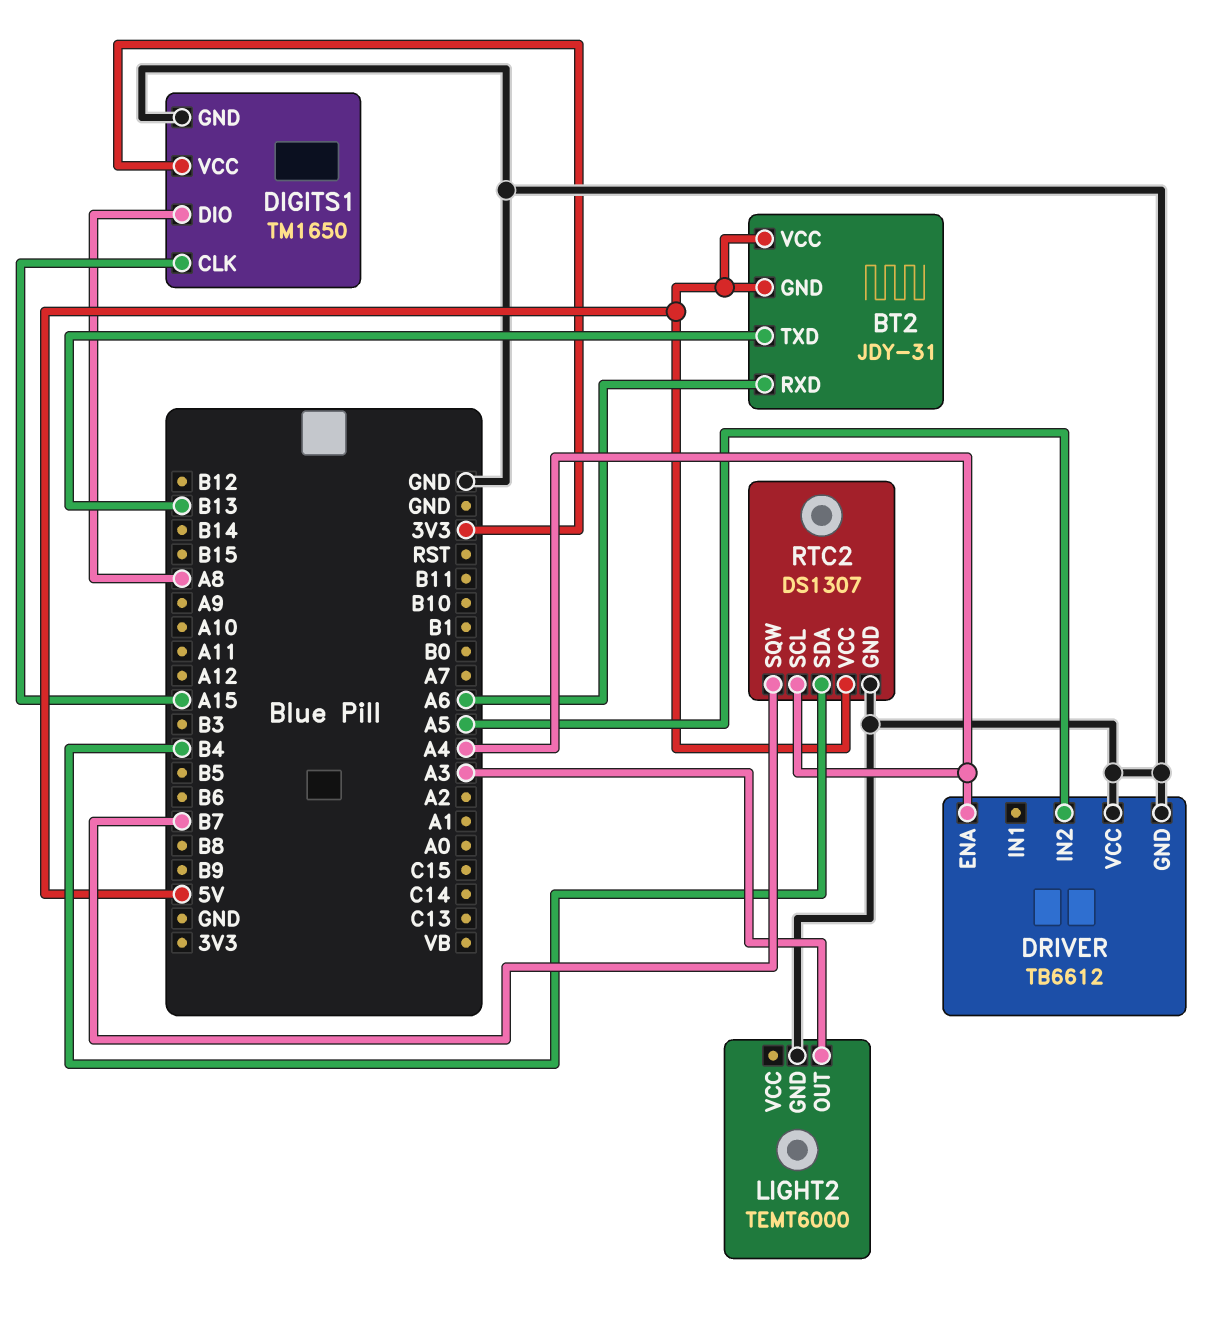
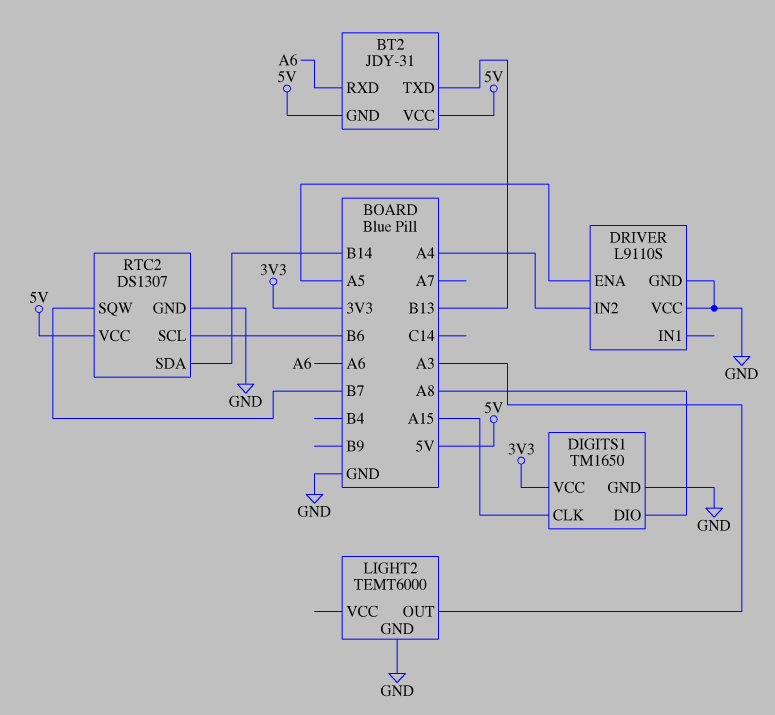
DRIVER: TB6612 -> L9110S
DRIVER pin ENA: A4 -> A5
DRIVER pin IN2: A5 -> A4
RTC2 pin SCL: A4 -> B6
RTC2 pin SDA: B4 -> B14

